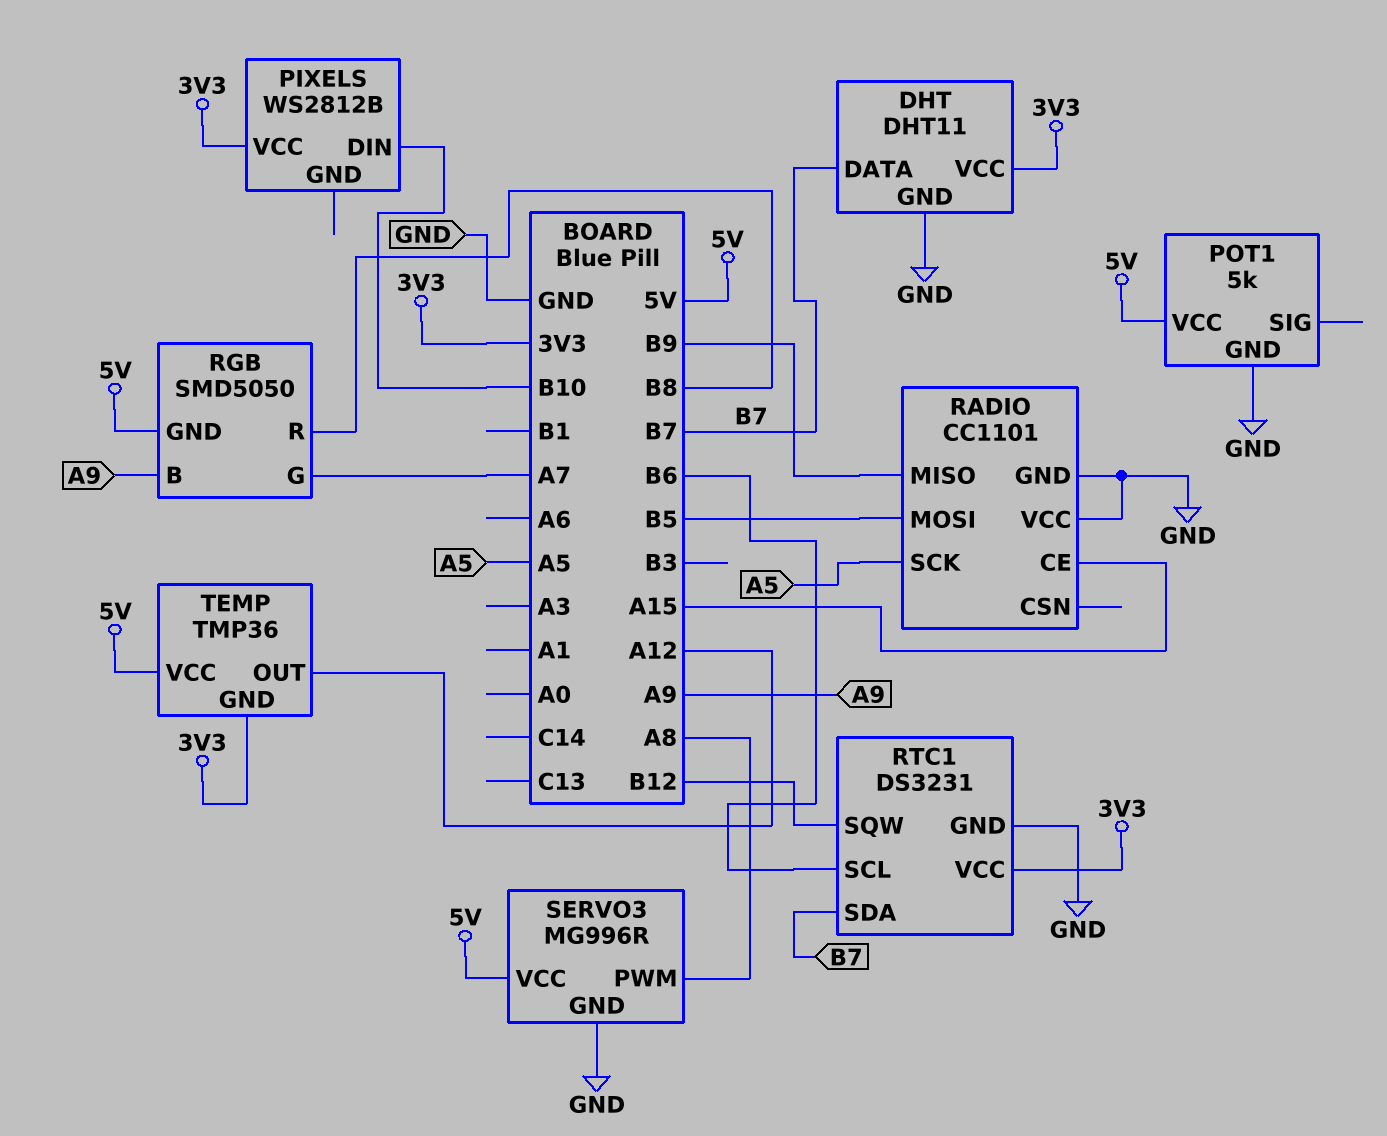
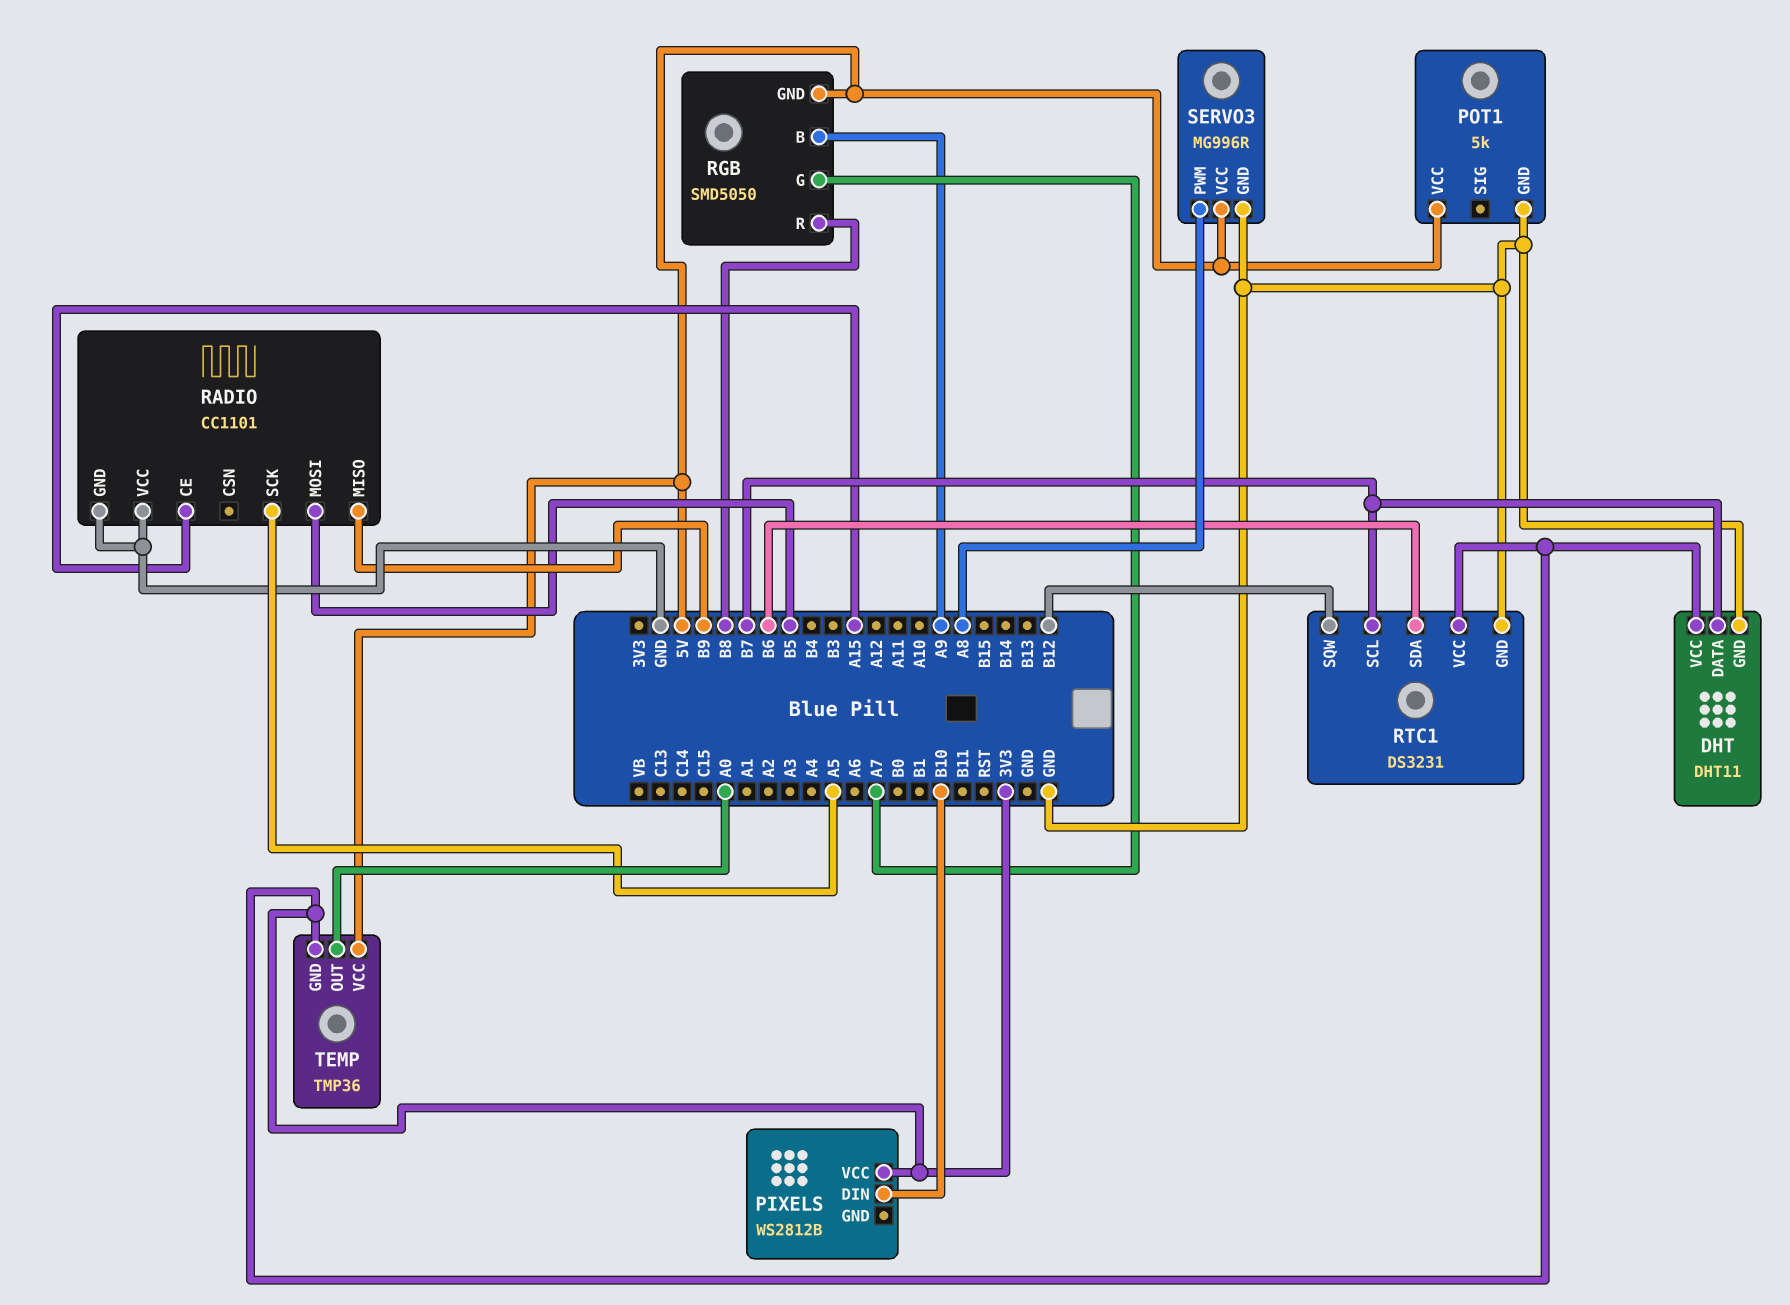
RTC1 pin SCL: B6 -> B7
RTC1 pin SDA: B7 -> B6
TEMP pin OUT: A12 -> A0

